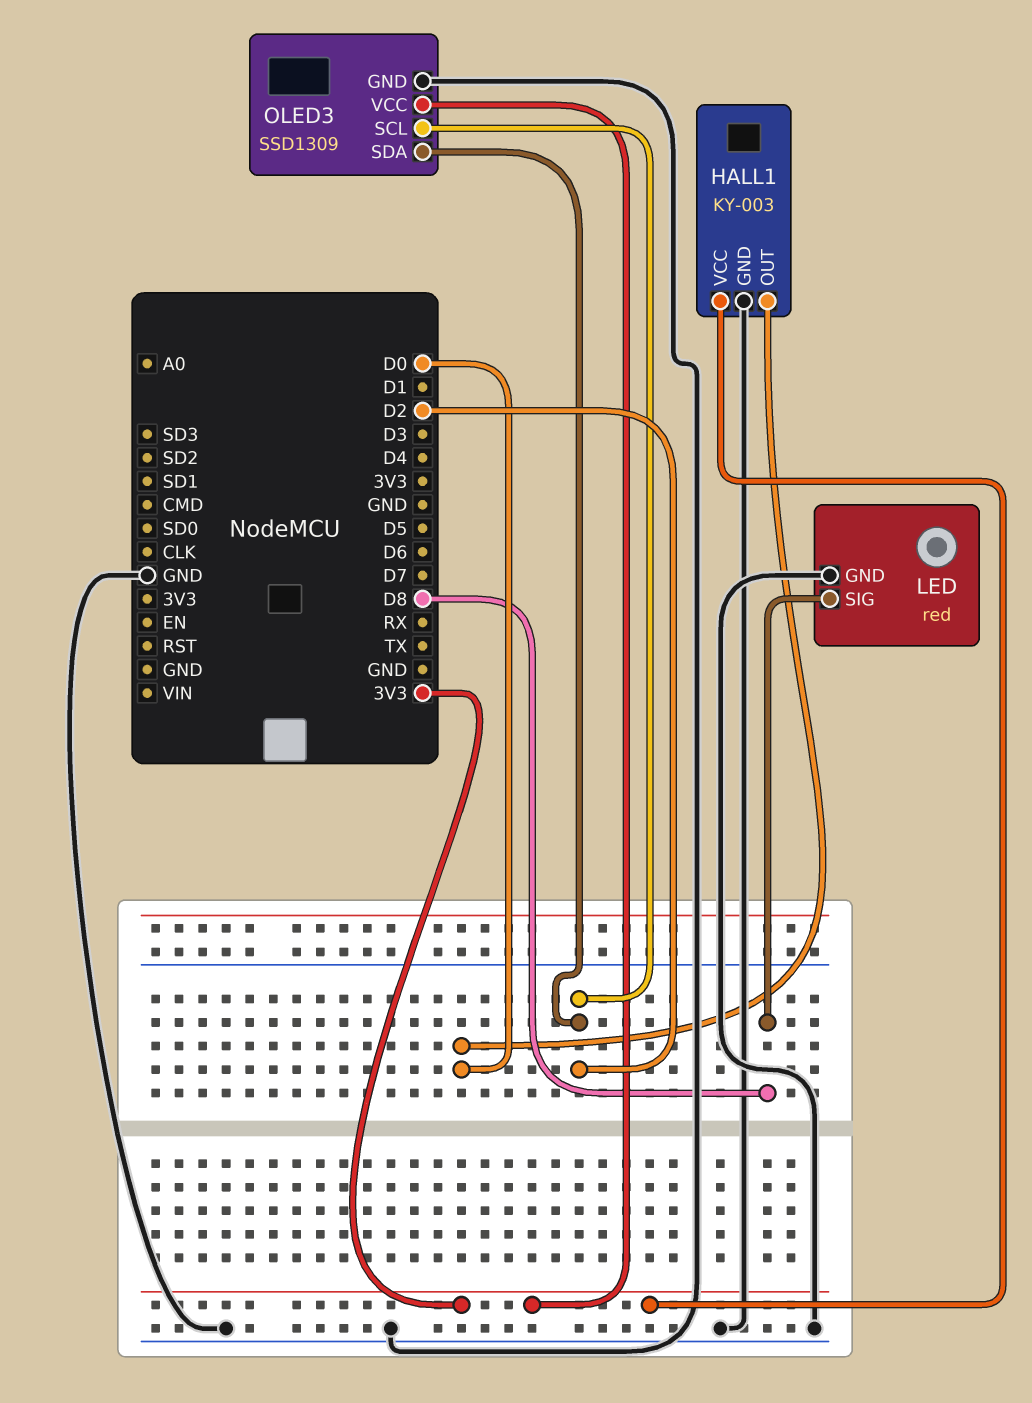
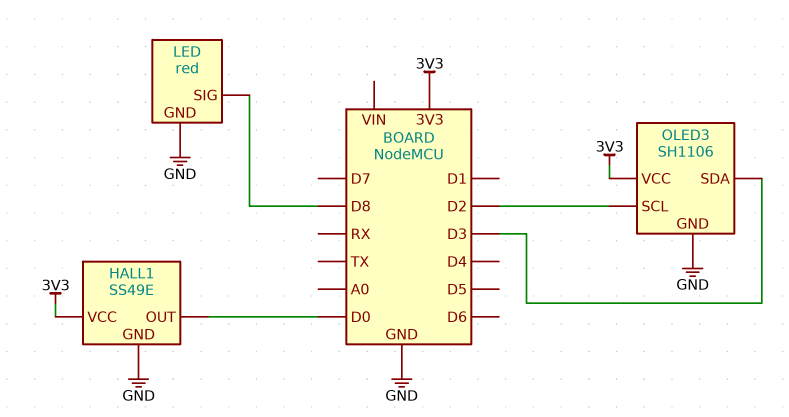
HALL1: KY-003 -> SS49E
OLED3: SSD1309 -> SH1106
OLED3 pin SDA: D2 -> D3

